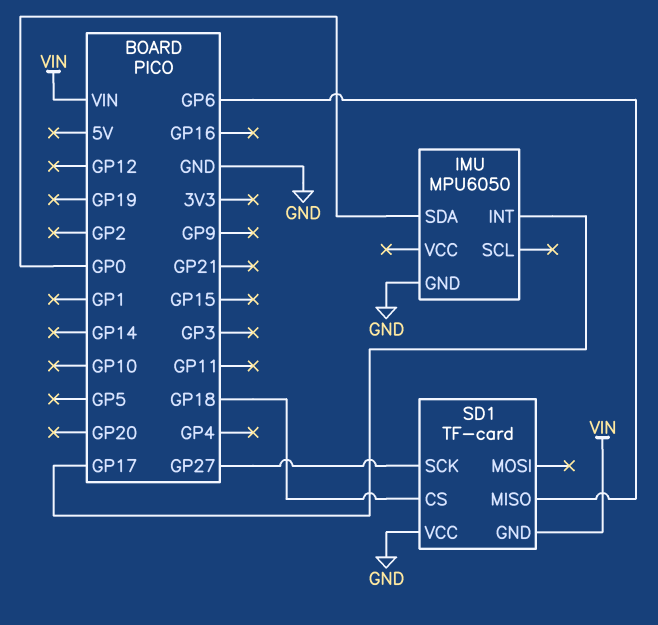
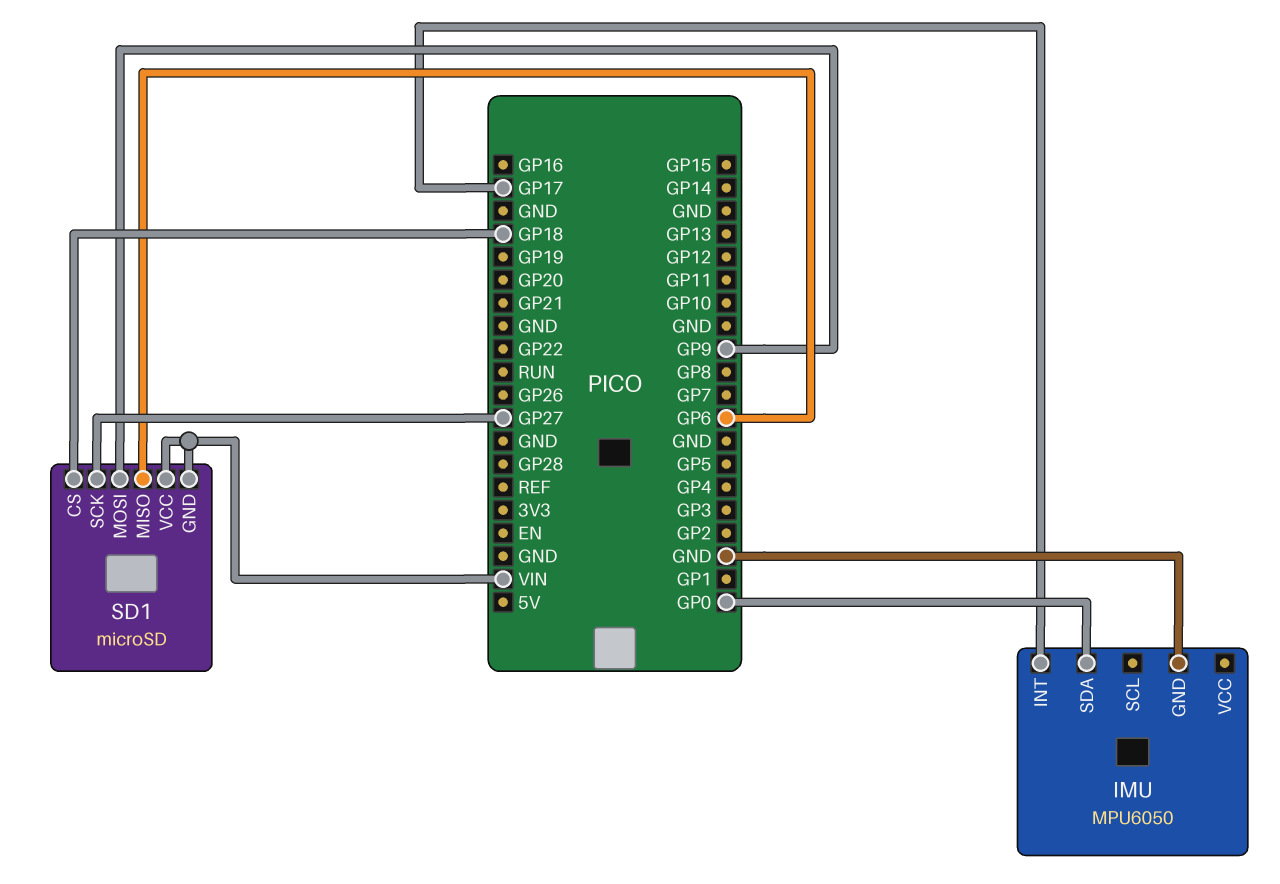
SD1: TF-card -> microSD
SD1 pin MOSI: none -> GP9
SD1 pin VCC: GND -> VIN

